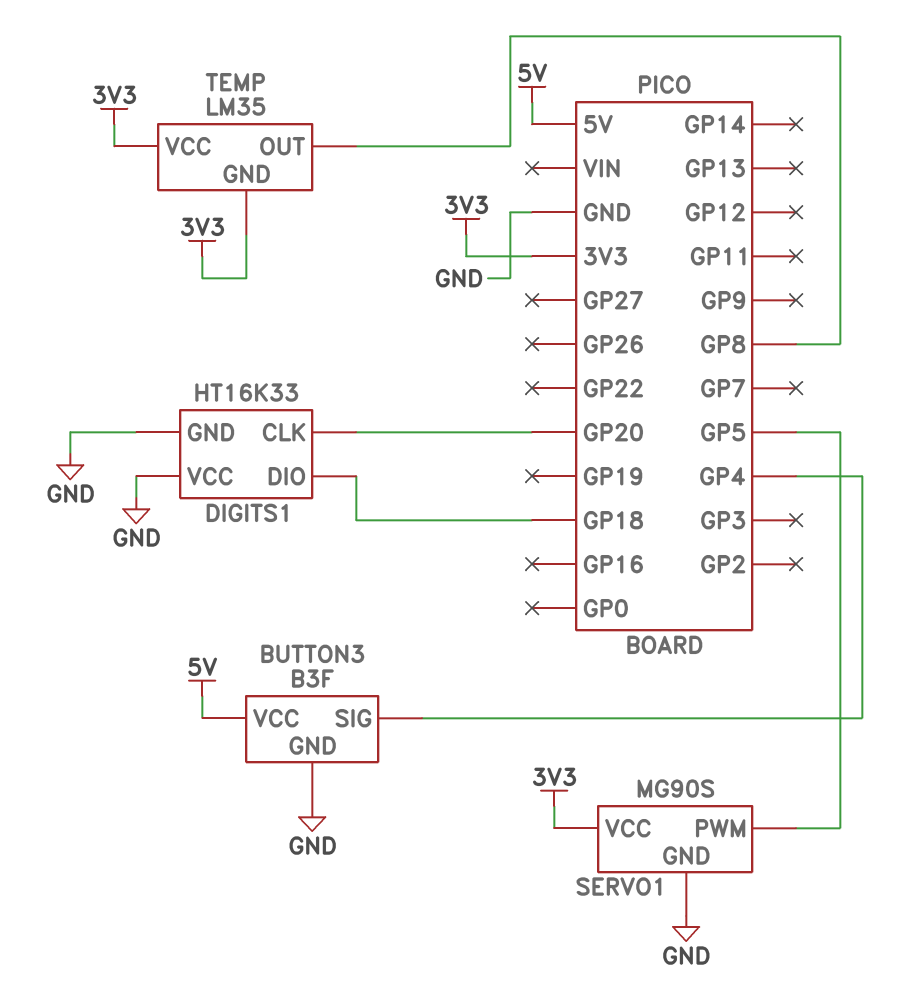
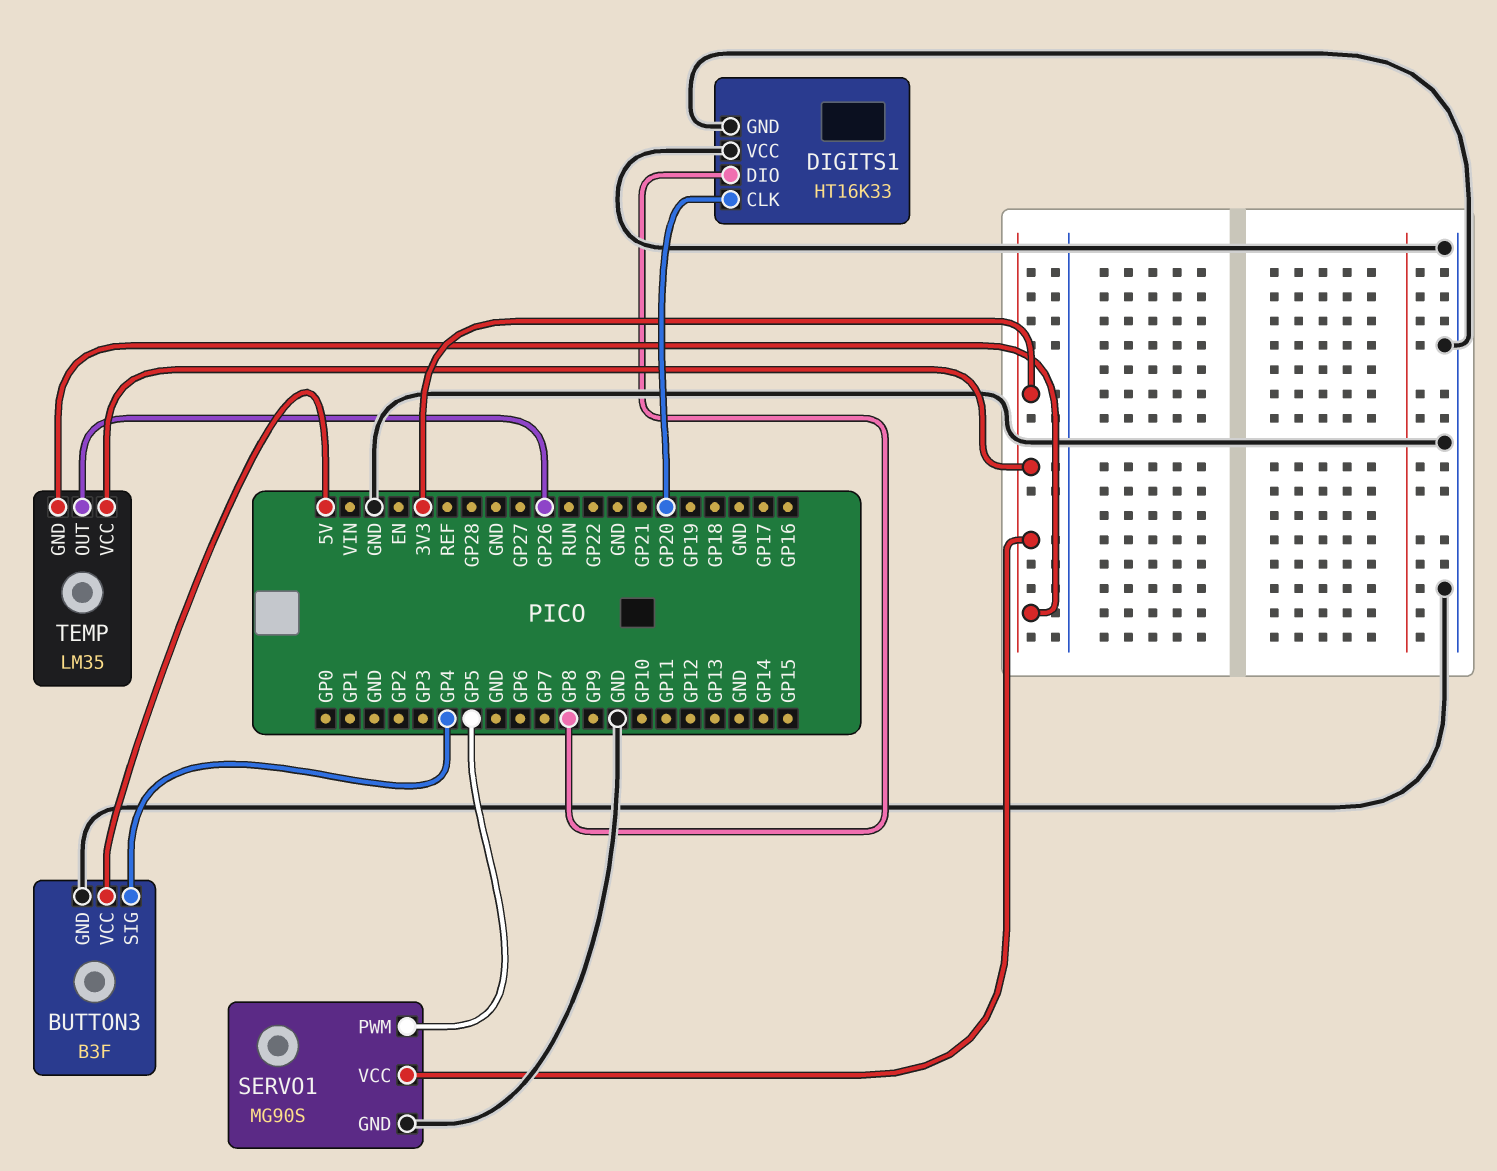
DIGITS1 pin DIO: GP18 -> GP8
TEMP pin OUT: GP8 -> GP26

